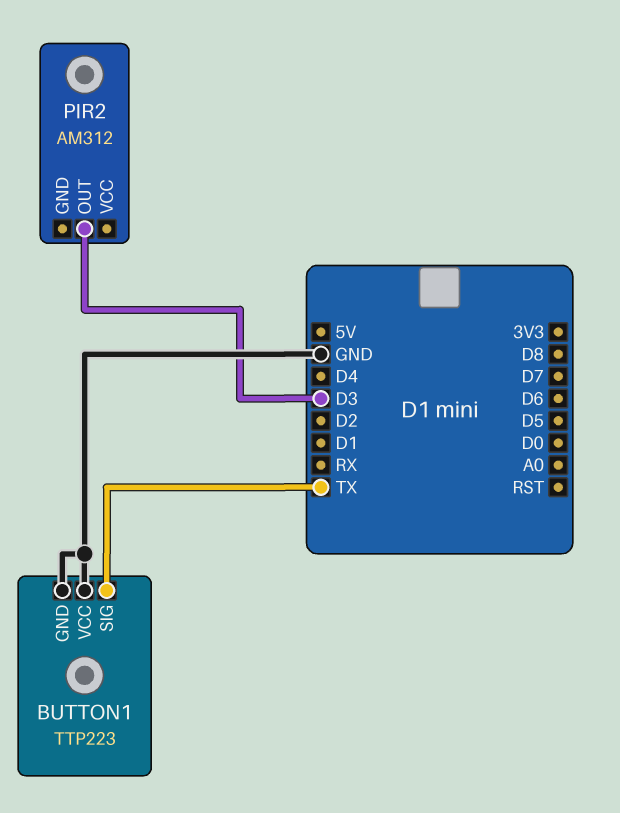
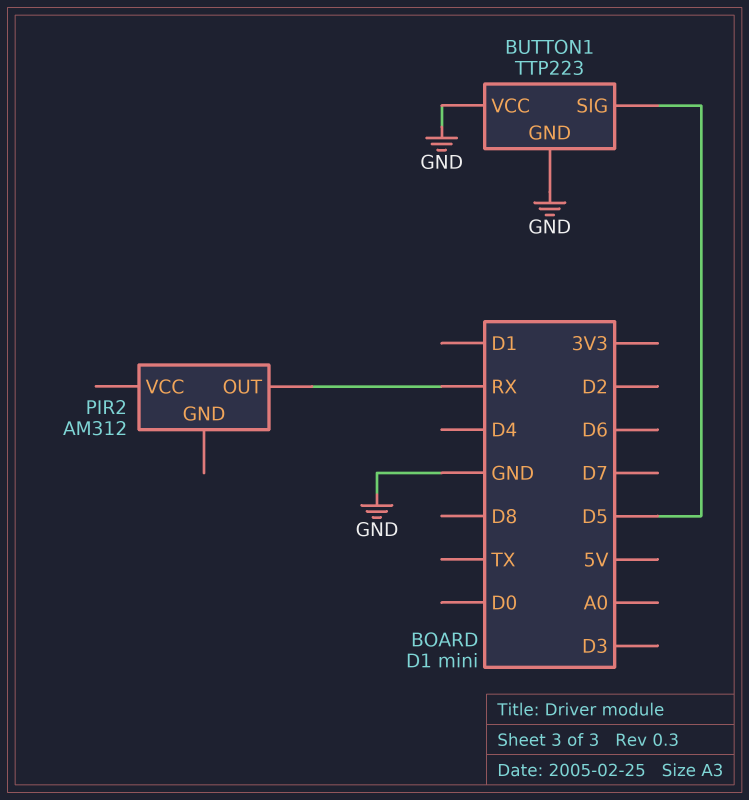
BUTTON1 pin SIG: TX -> D5
PIR2 pin OUT: D3 -> RX

